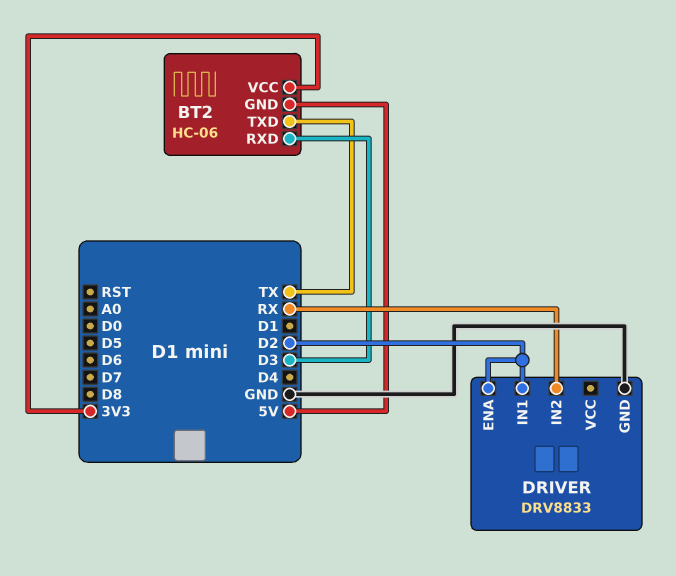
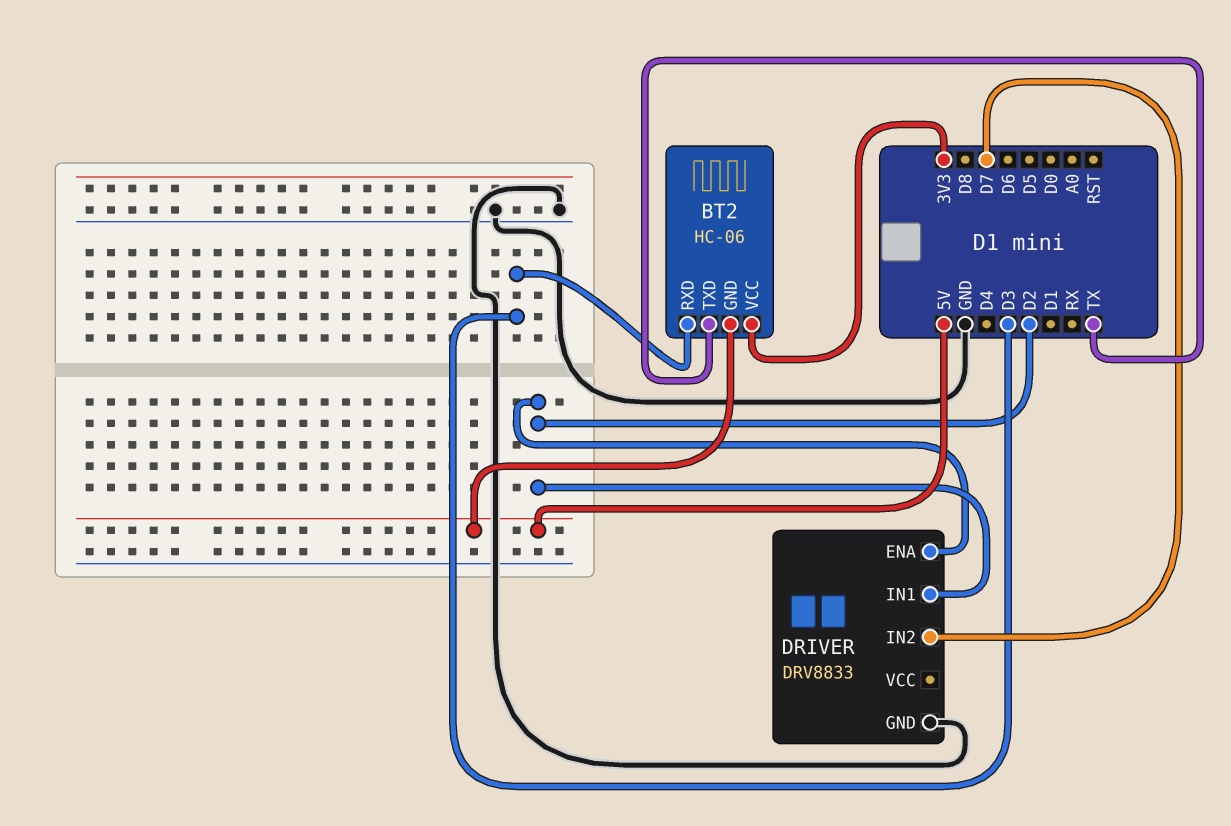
DRIVER pin IN2: RX -> D7

